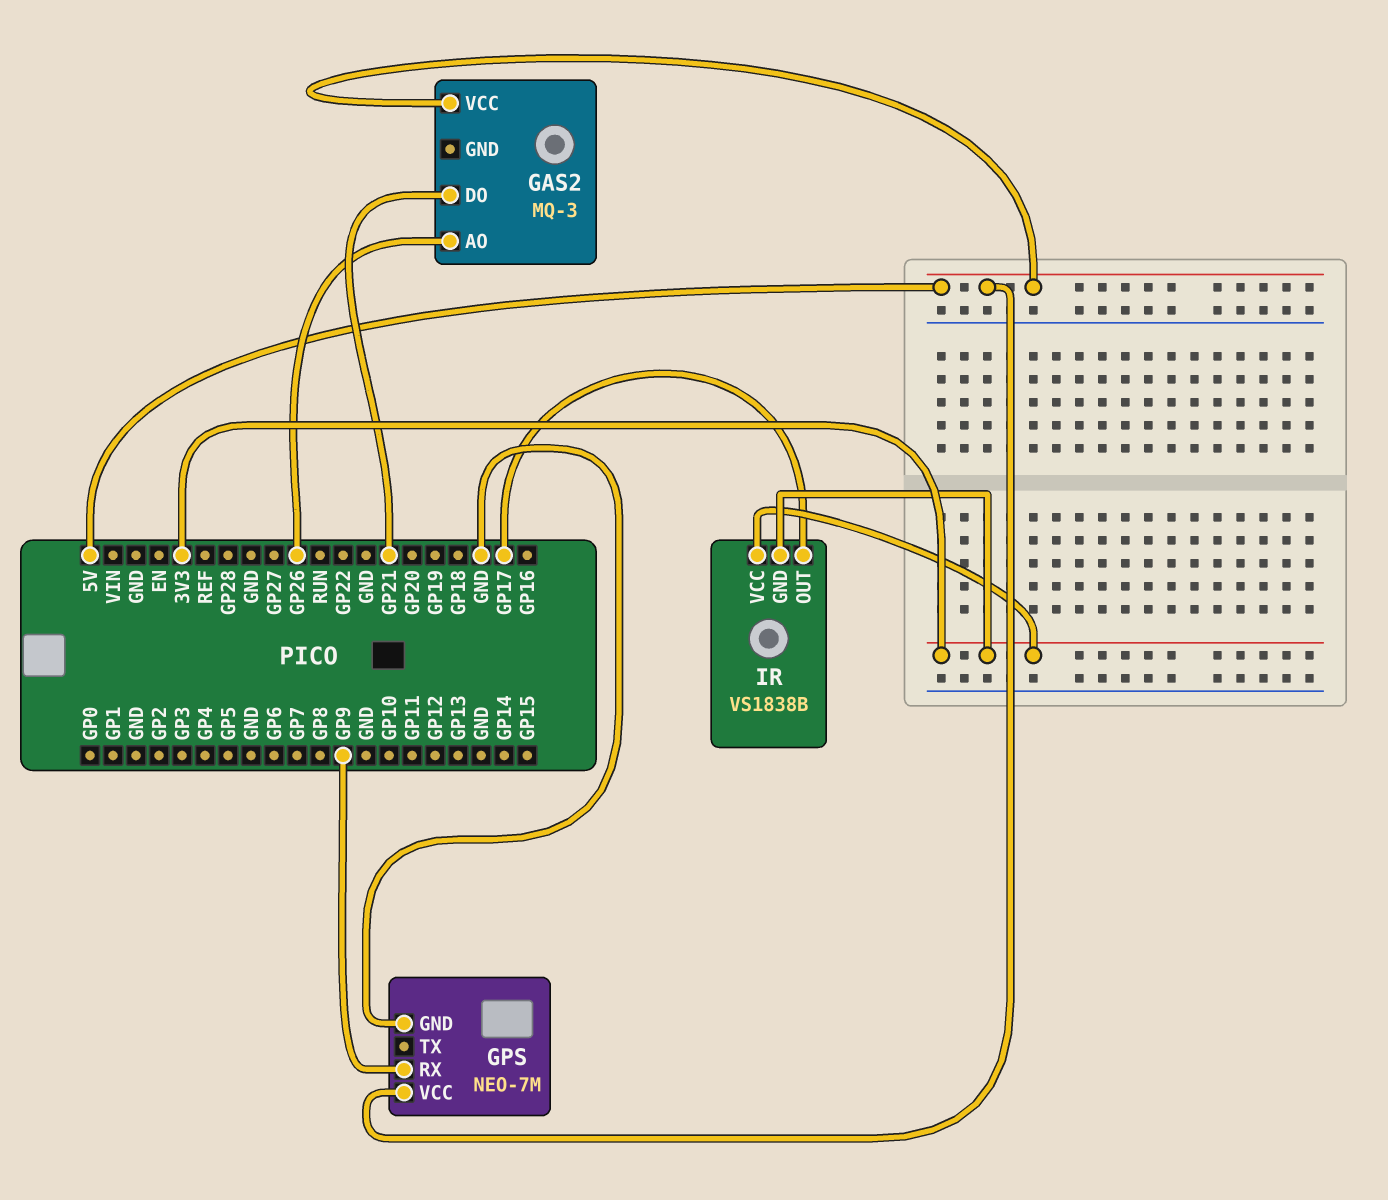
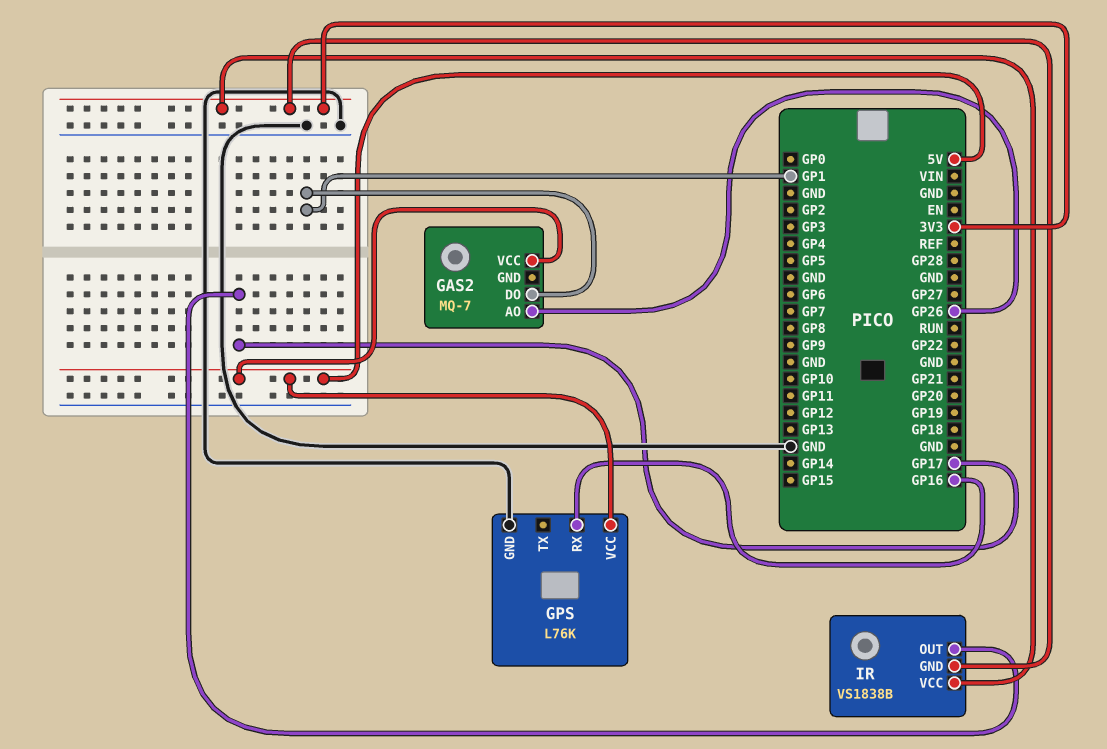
GAS2: MQ-3 -> MQ-7
GAS2 pin DO: GP21 -> GP1
GPS: NEO-7M -> L76K
GPS pin RX: GP9 -> GP16

